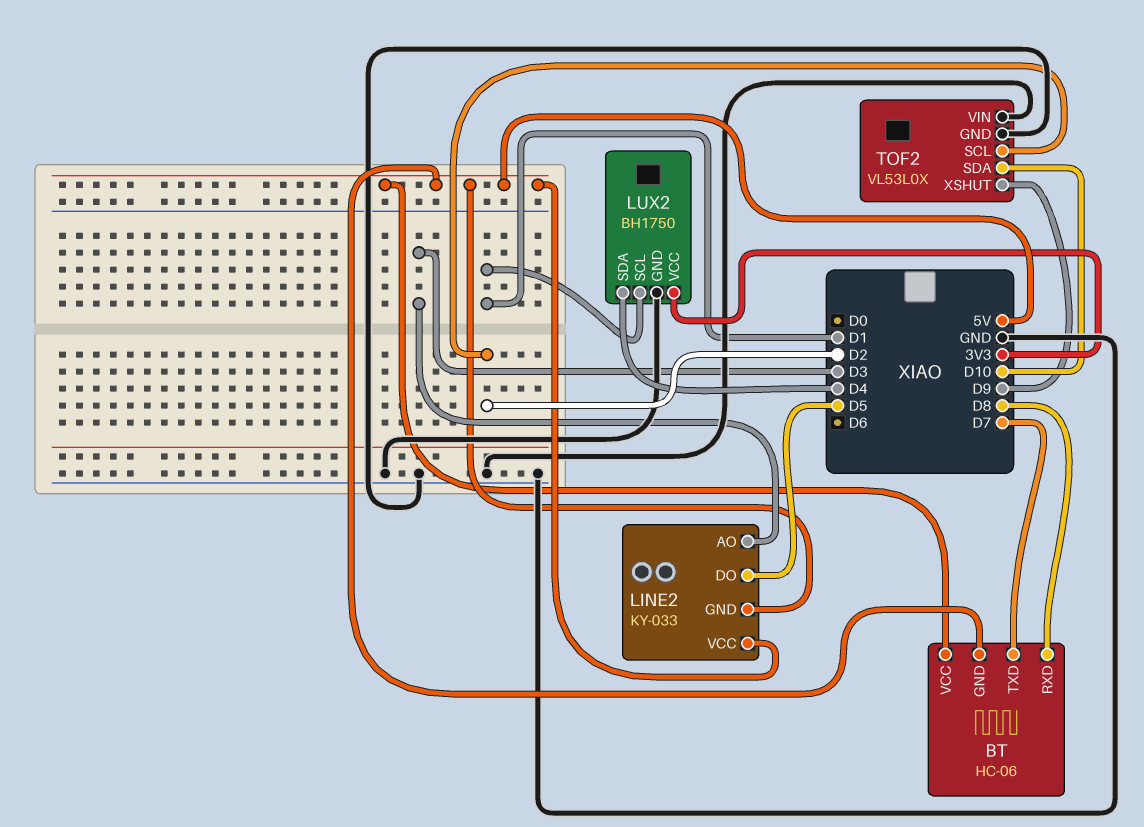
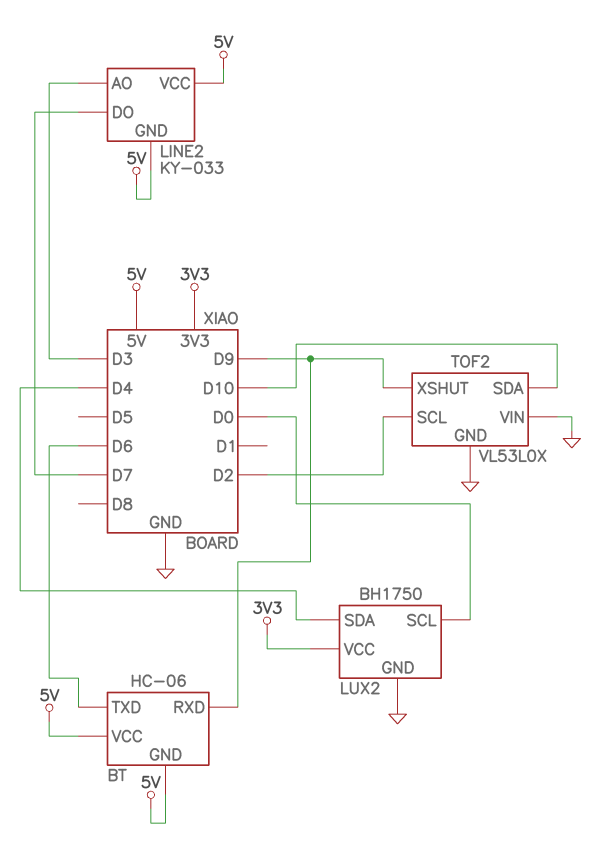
BT pin RXD: D8 -> D9
BT pin TXD: D7 -> D6
LINE2 pin DO: D5 -> D7
LUX2 pin SCL: D1 -> D0

